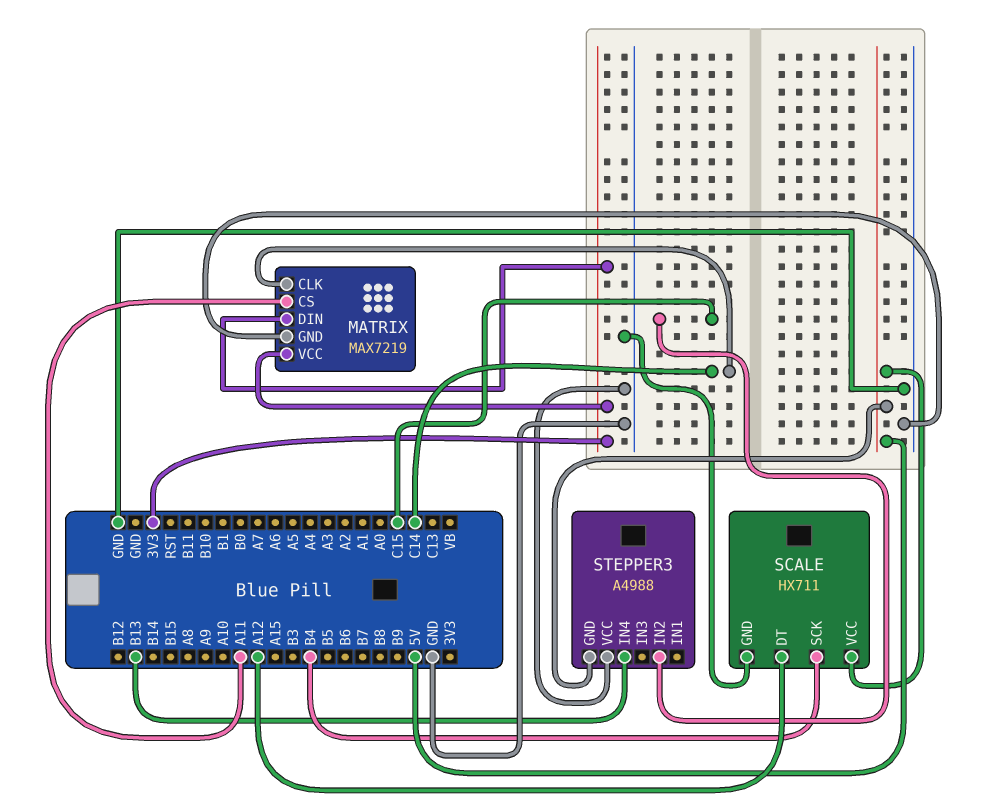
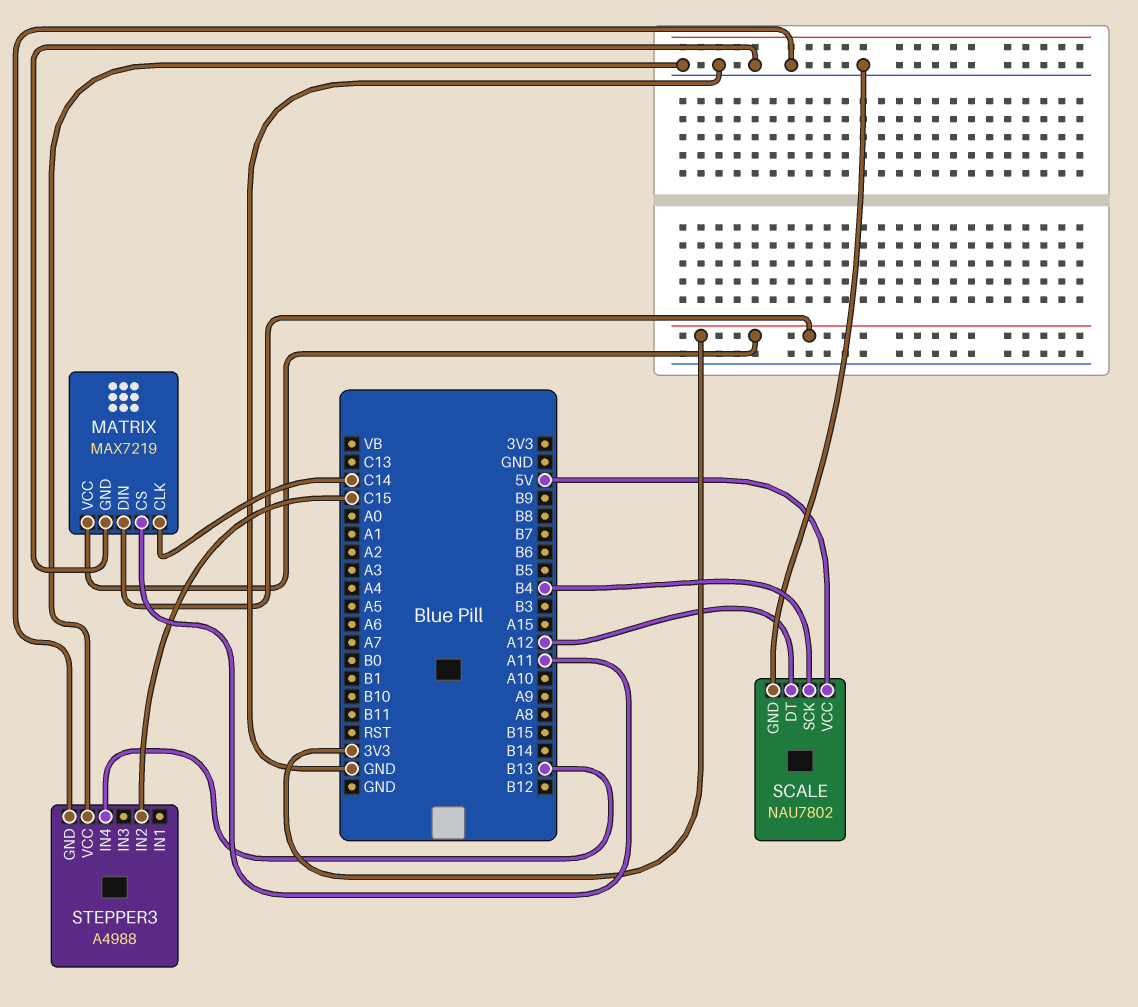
SCALE: HX711 -> NAU7802
STEPPER3 pin GND: 5V -> GND

